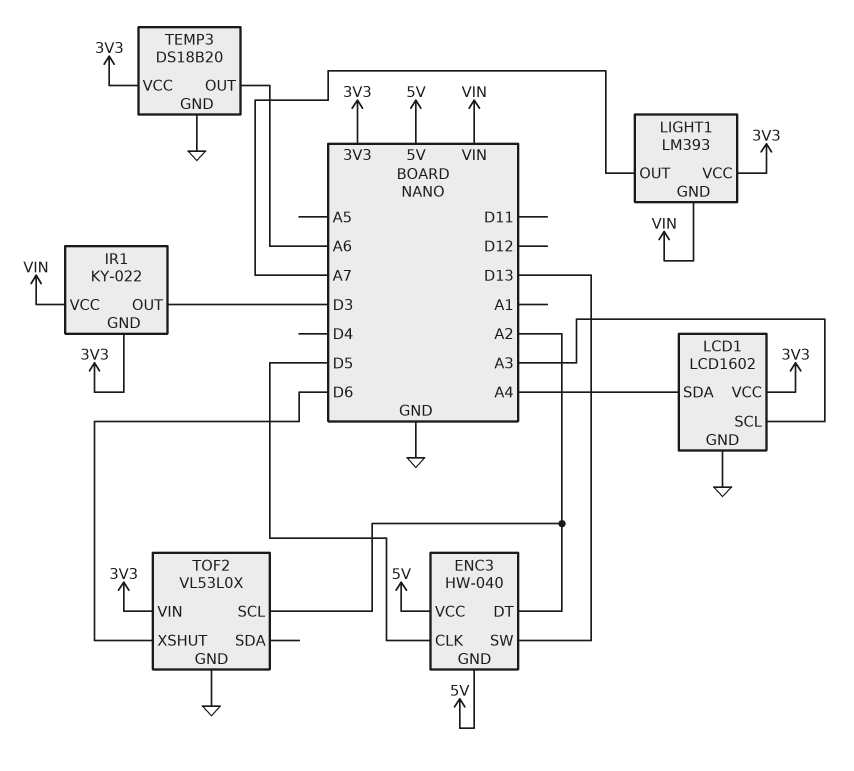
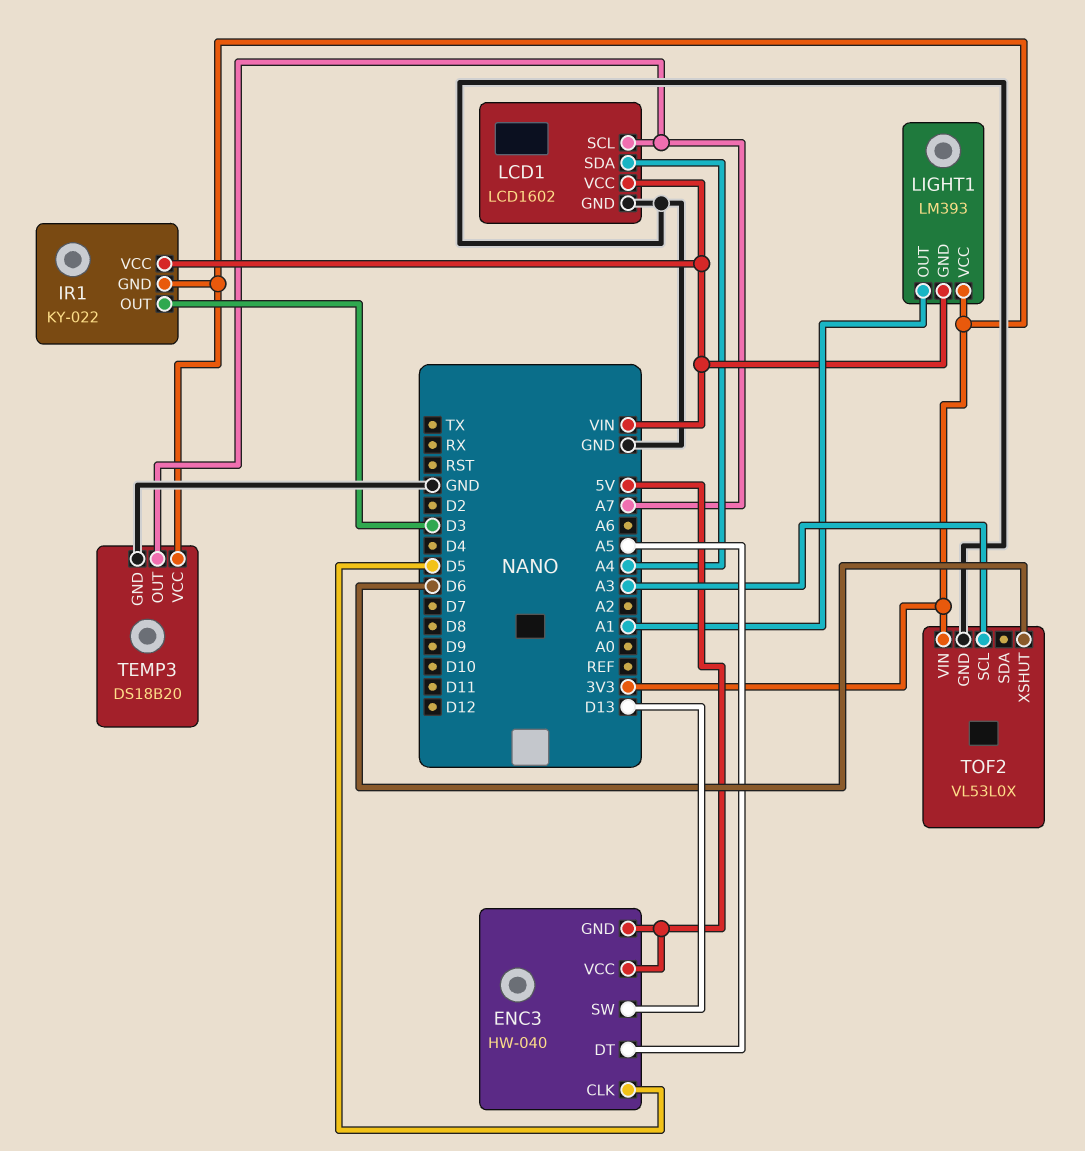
ENC3 pin DT: A2 -> A5
LCD1 pin SCL: A3 -> A7
LCD1 pin VCC: 3V3 -> VIN
LIGHT1 pin OUT: A7 -> A1
TEMP3 pin OUT: A6 -> A7
TOF2 pin SCL: A2 -> A3

